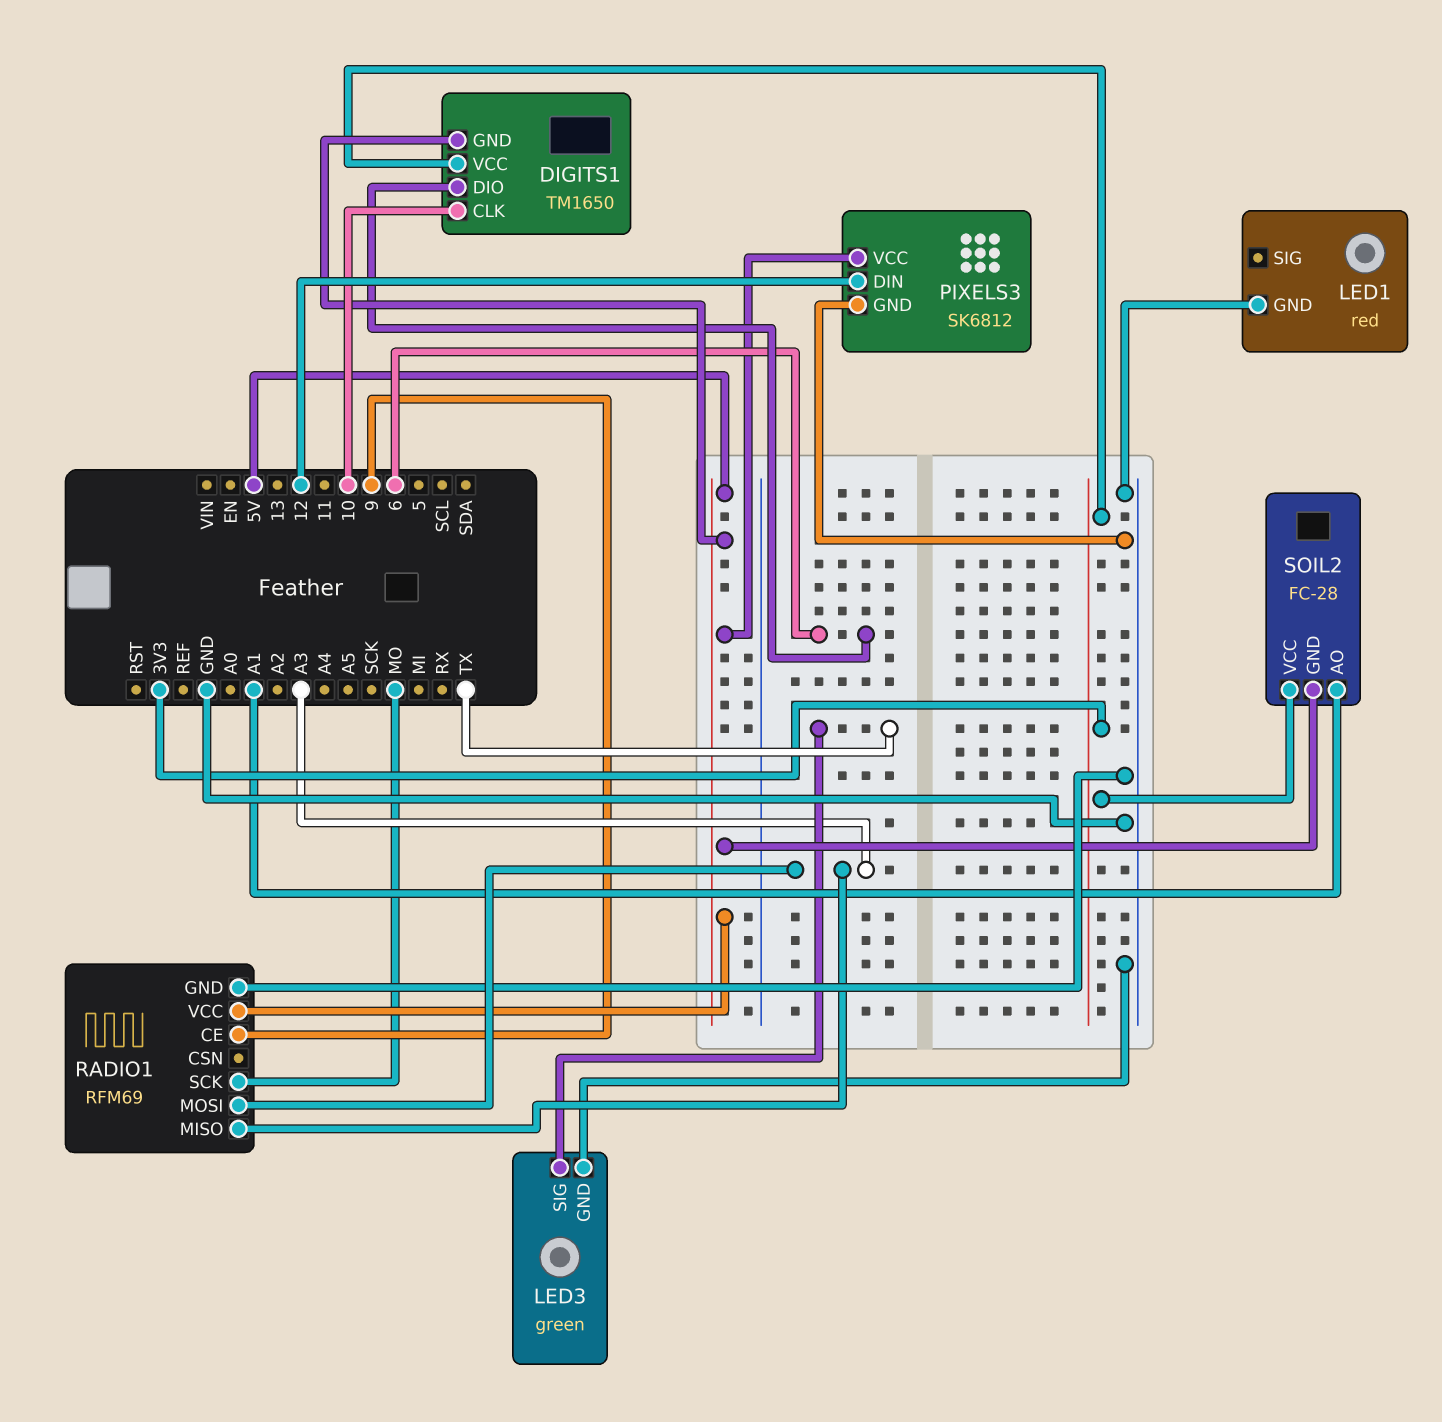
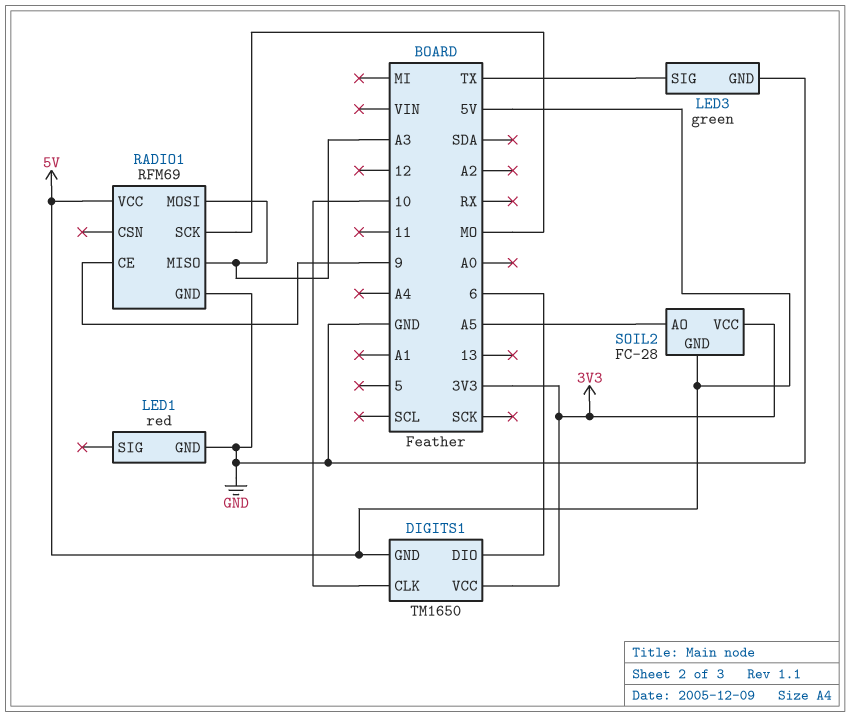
PIXELS3: SK6812 -> none
PIXELS3 pin DIN: 12 -> none
PIXELS3 pin GND: GND -> none
PIXELS3 pin VCC: 5V -> none
SOIL2 pin AO: A1 -> A5

